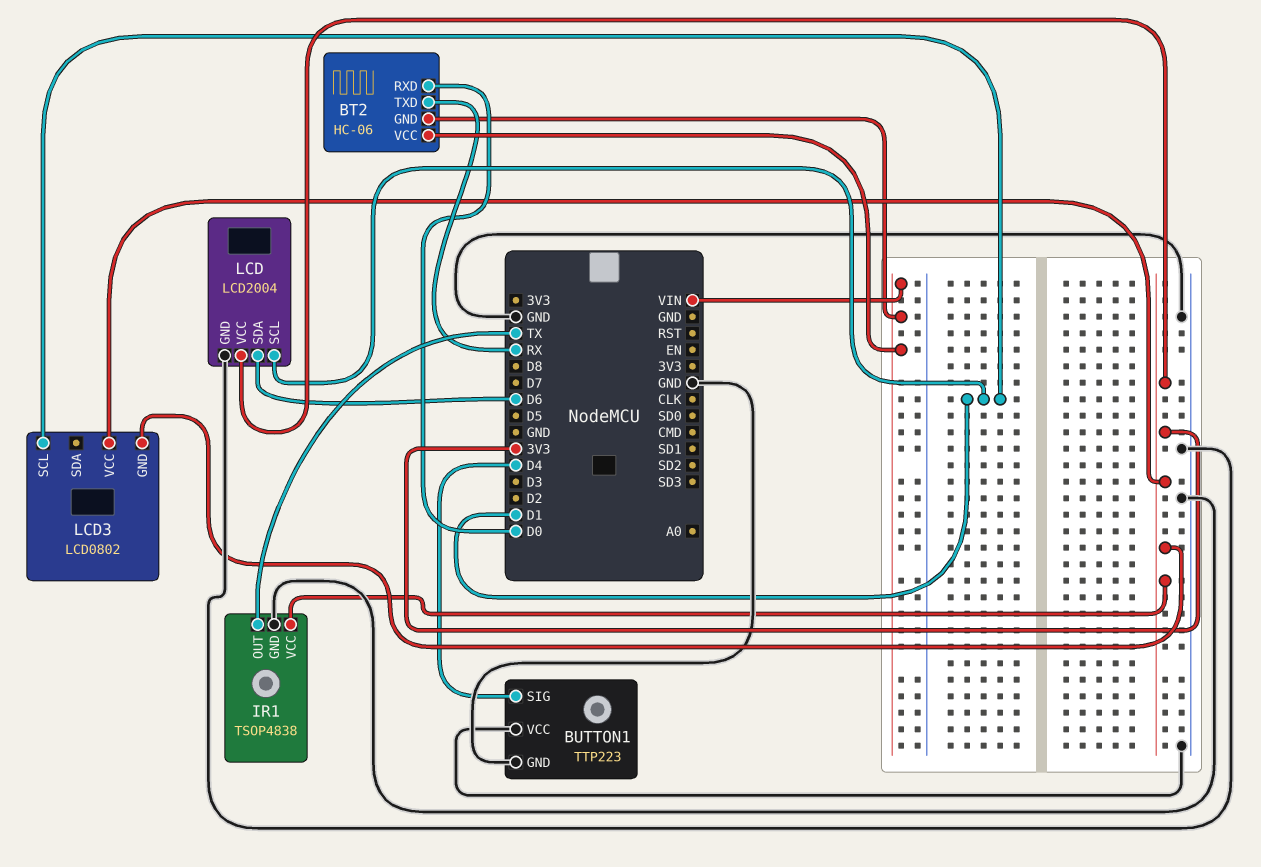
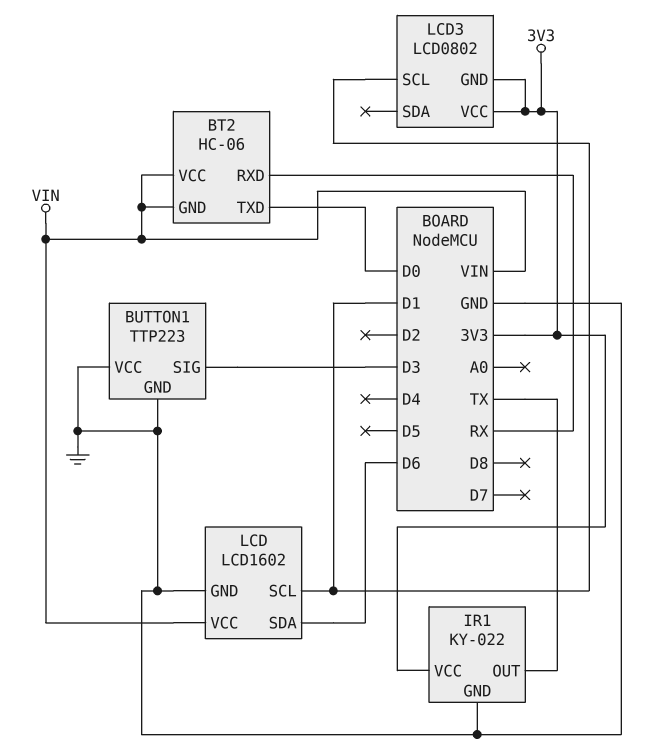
BT2 pin RXD: D0 -> RX
BT2 pin TXD: RX -> D0
BUTTON1 pin SIG: D4 -> D3
IR1: TSOP4838 -> KY-022
LCD: LCD2004 -> LCD1602
LCD pin VCC: 3V3 -> VIN

